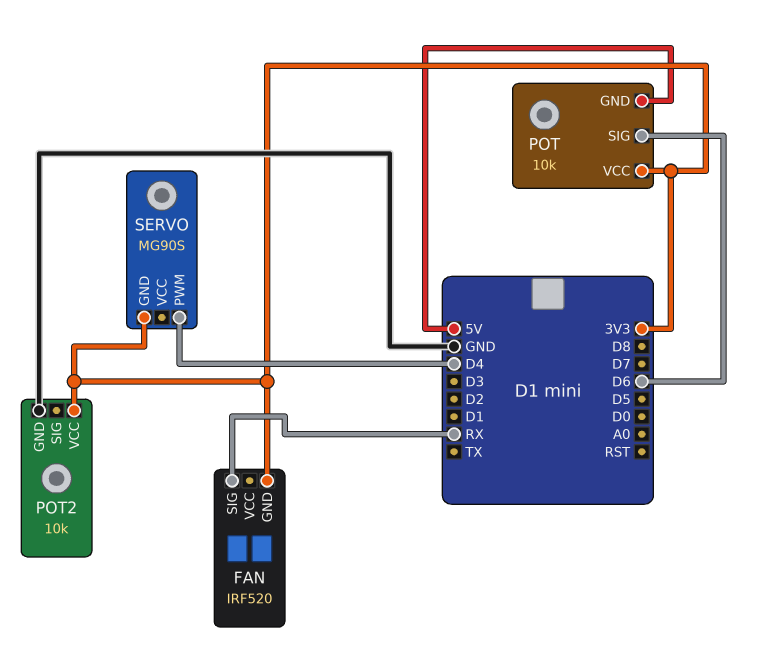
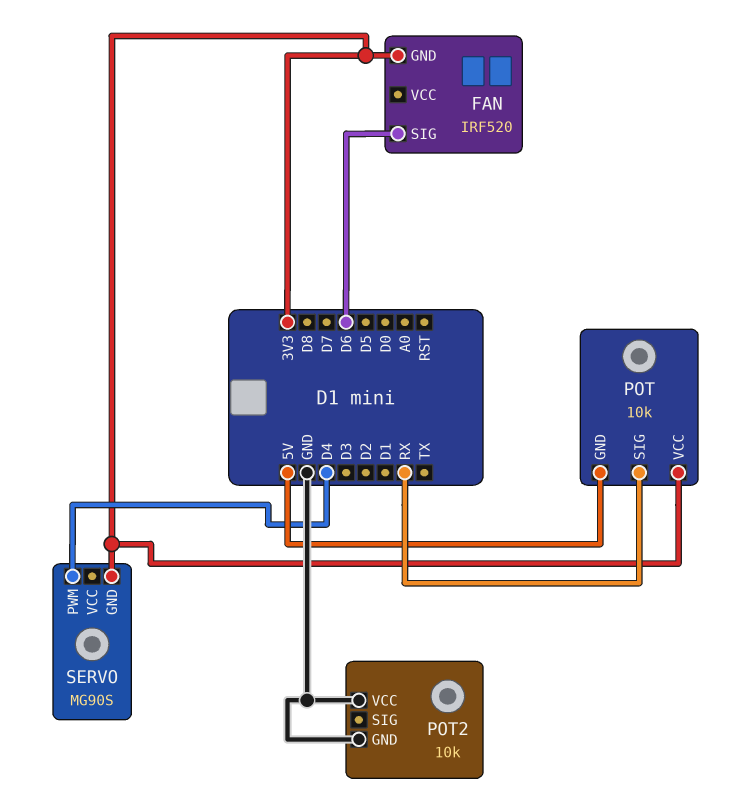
FAN pin SIG: RX -> D6
POT pin SIG: D6 -> RX
POT2 pin VCC: 3V3 -> GND

